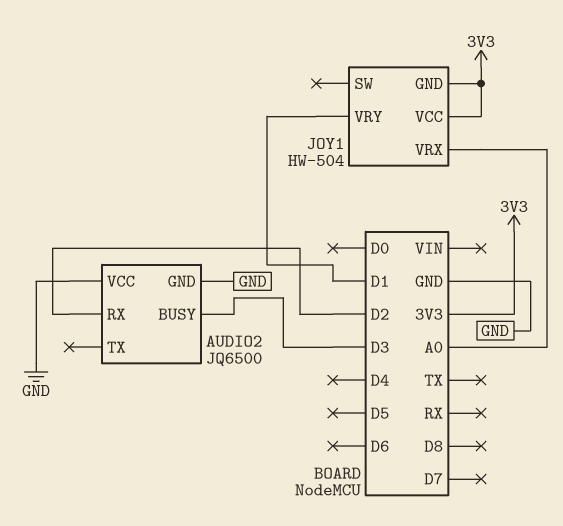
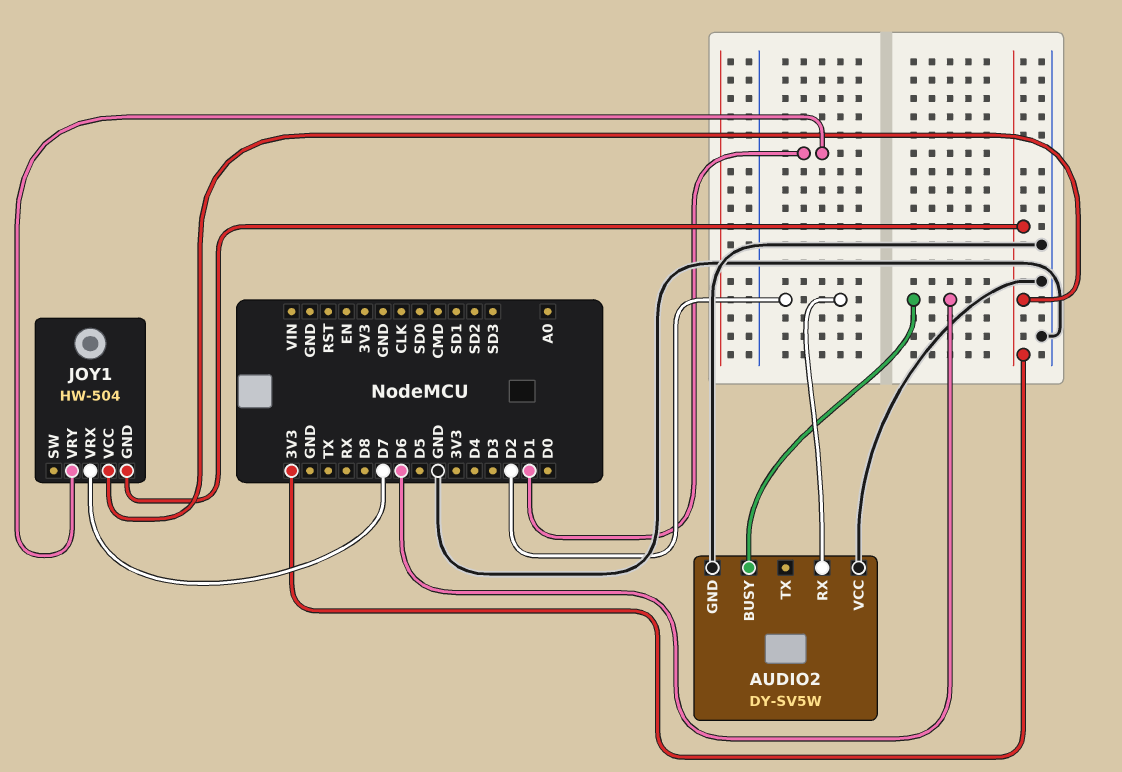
AUDIO2: JQ6500 -> DY-SV5W
AUDIO2 pin BUSY: D3 -> D6
JOY1 pin VRX: A0 -> D7

